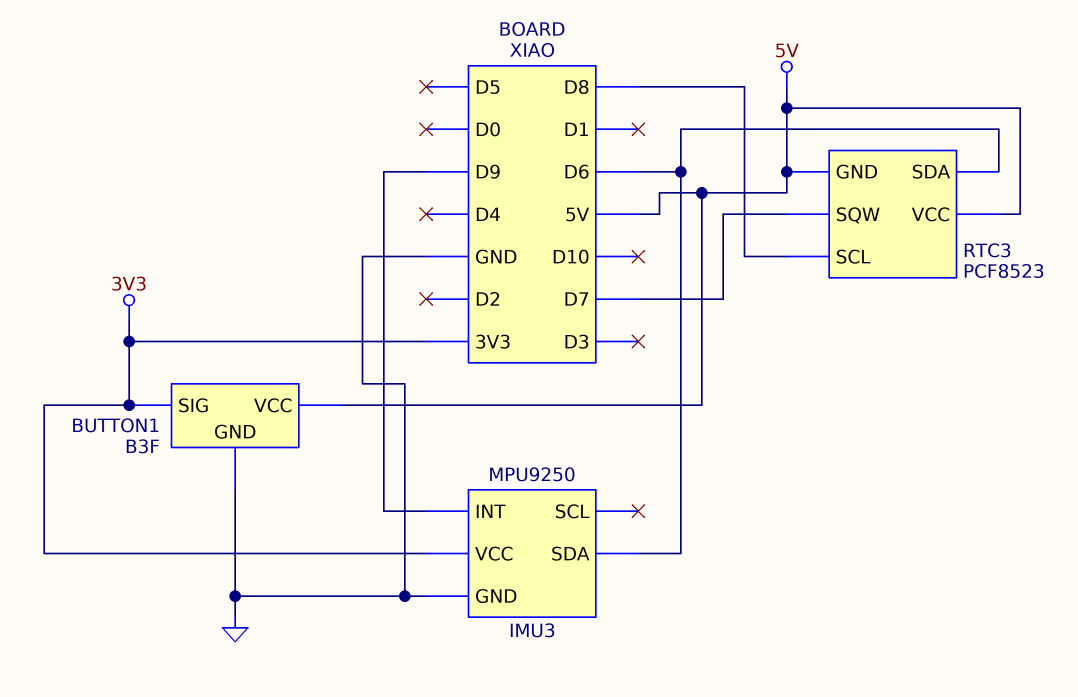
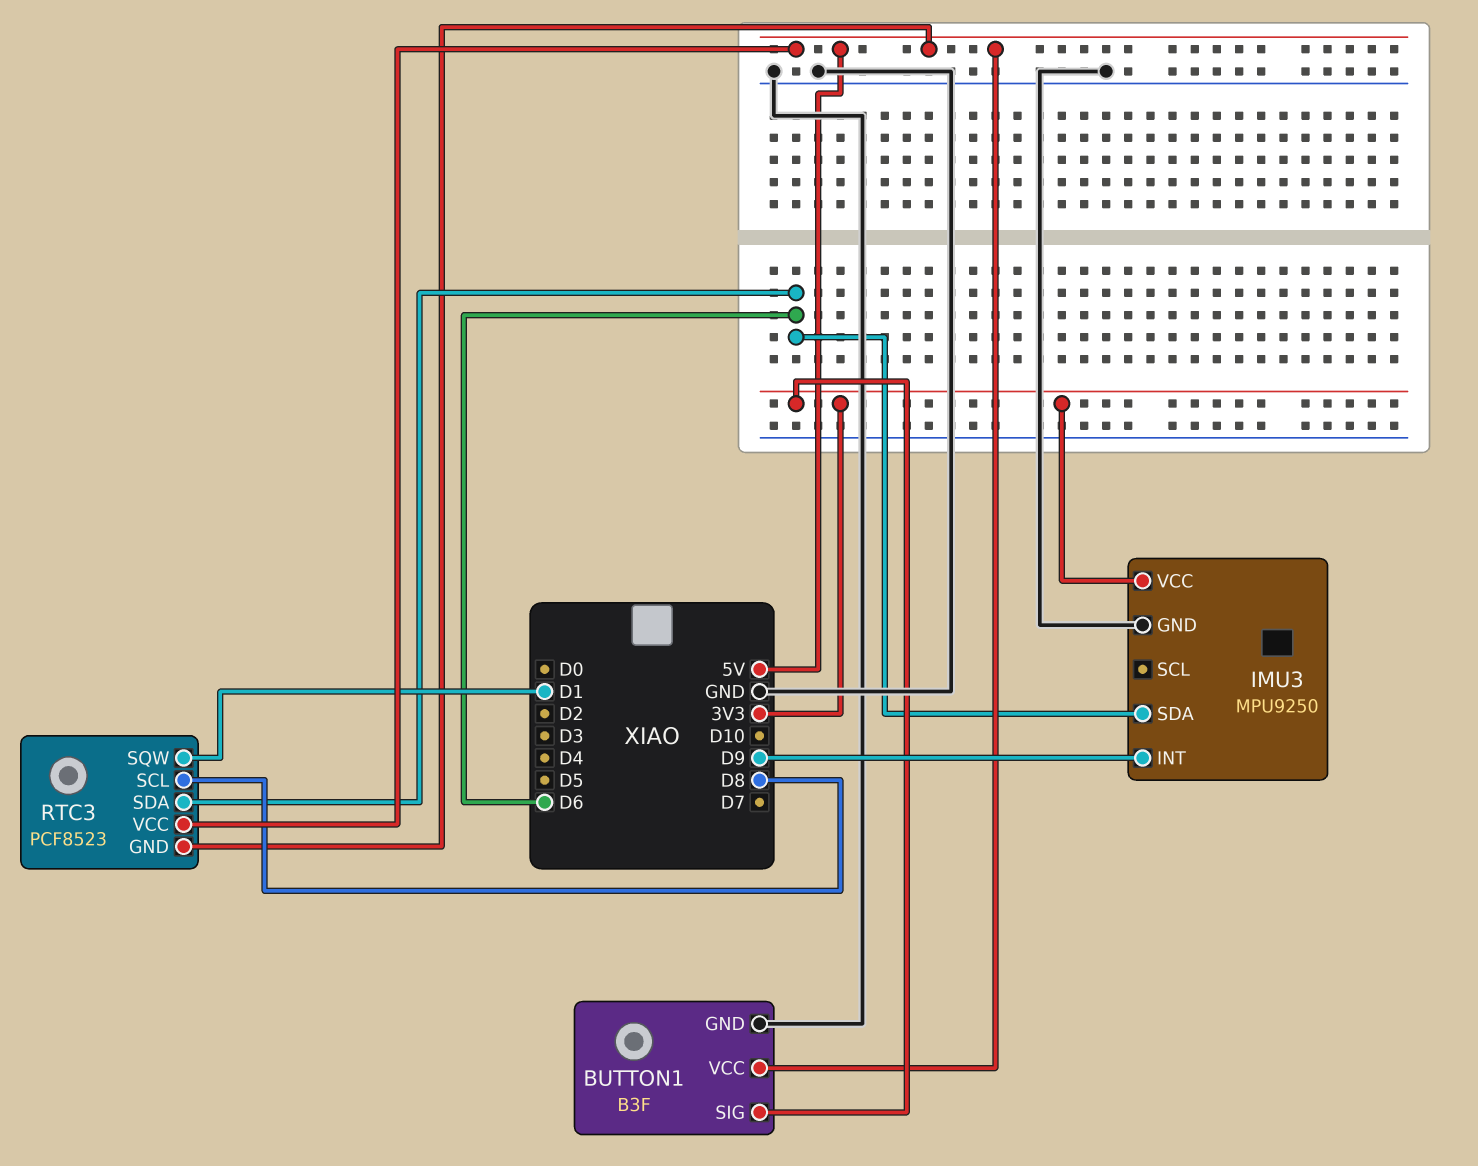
RTC3 pin SQW: D7 -> D1

